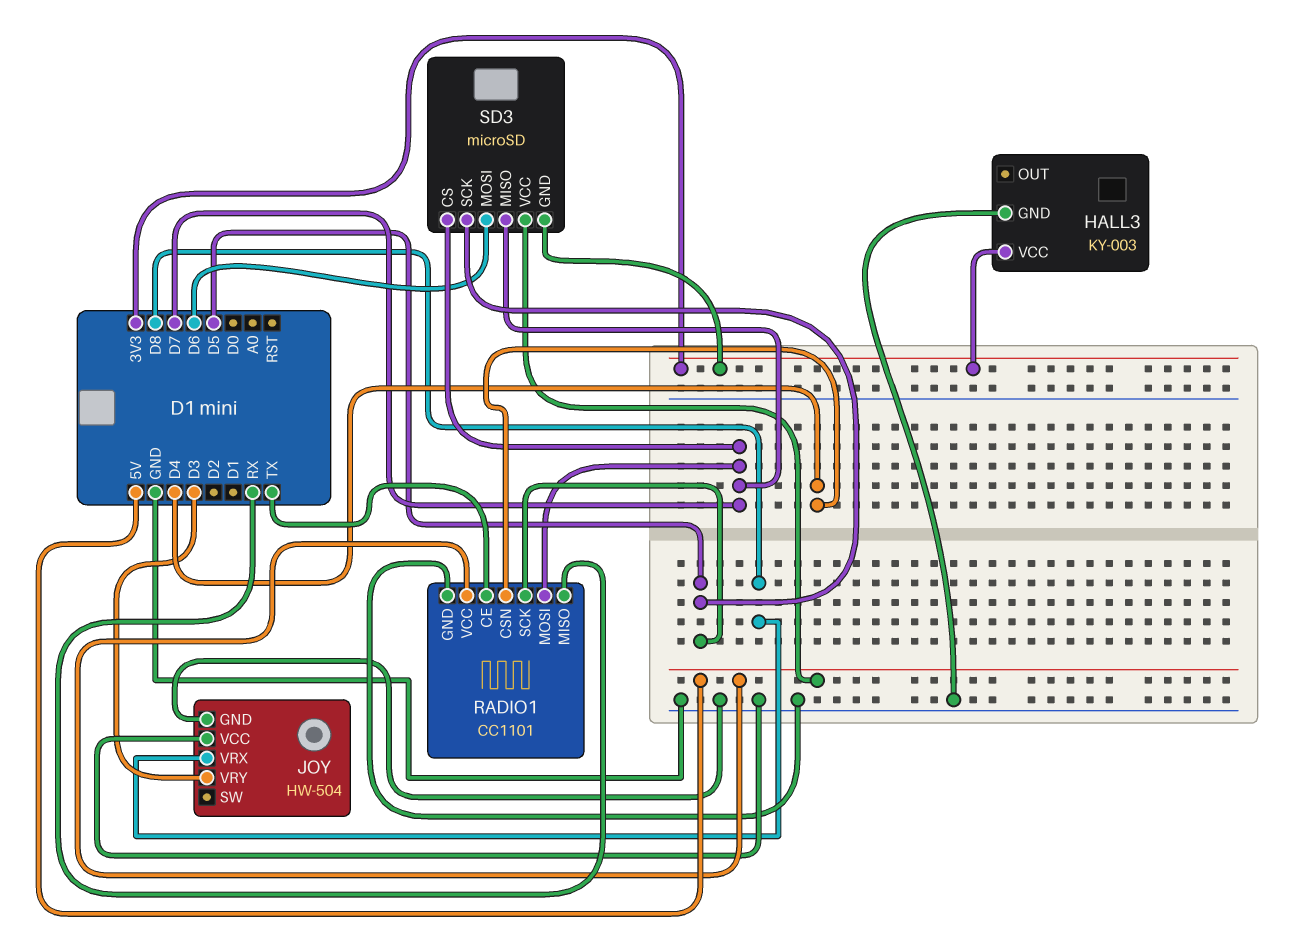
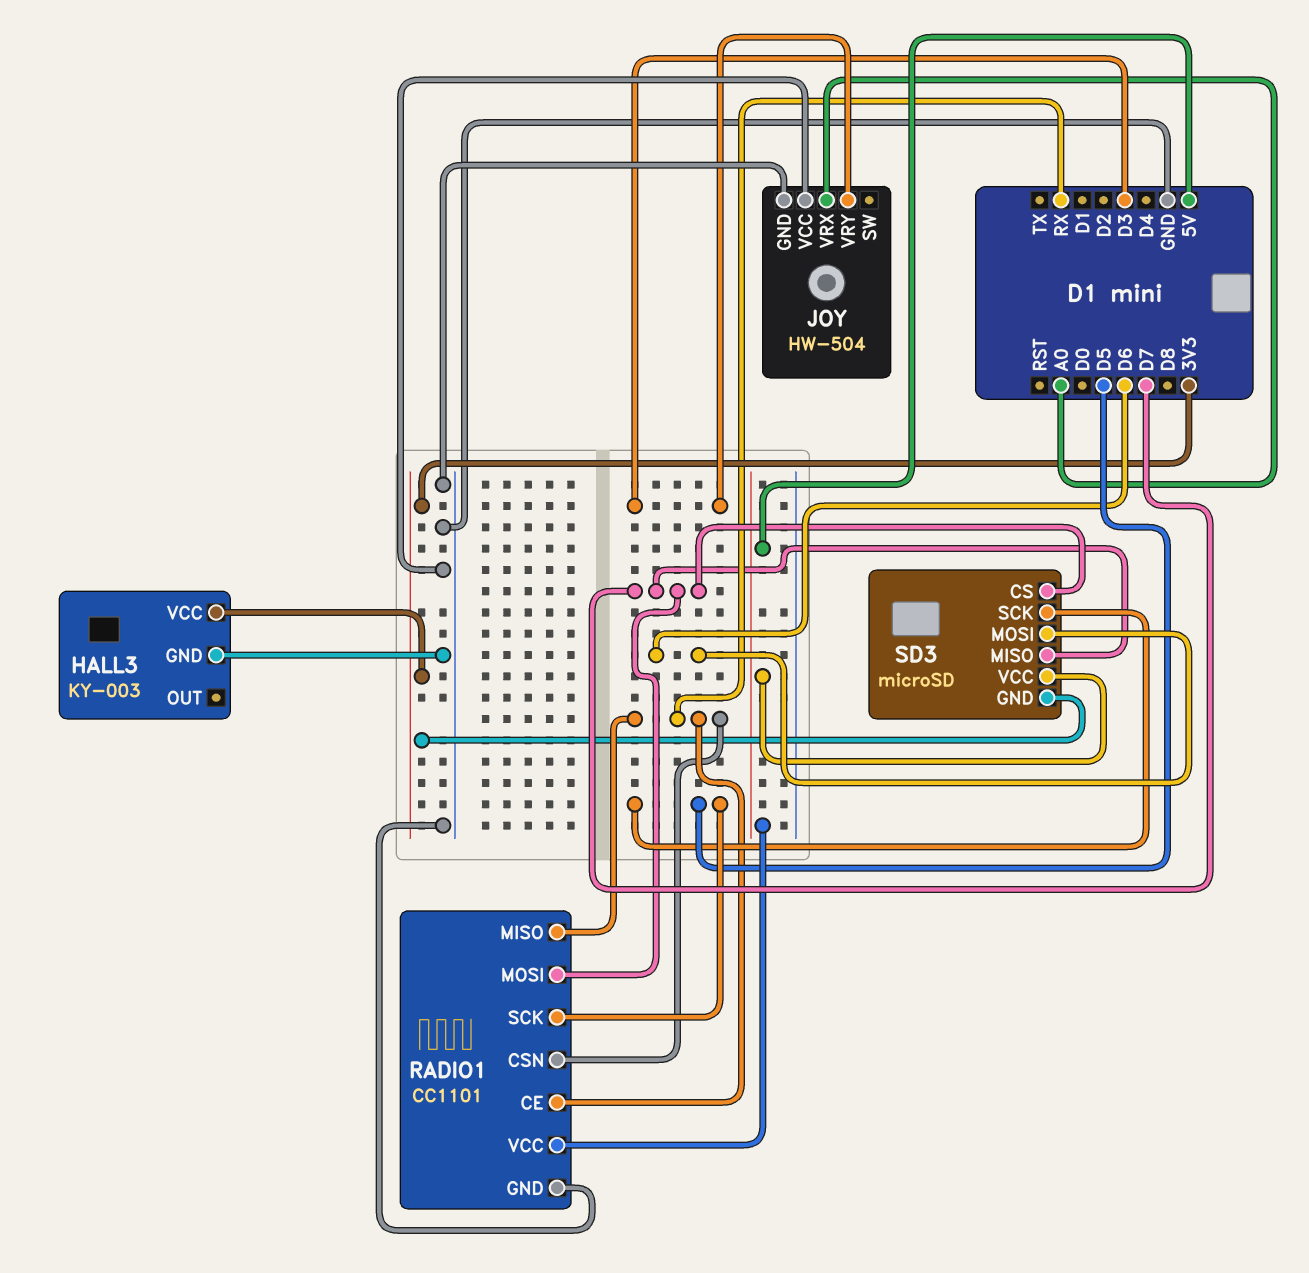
JOY pin VRX: D8 -> A0
RADIO1 pin CE: TX -> RX
RADIO1 pin CSN: D4 -> RX

